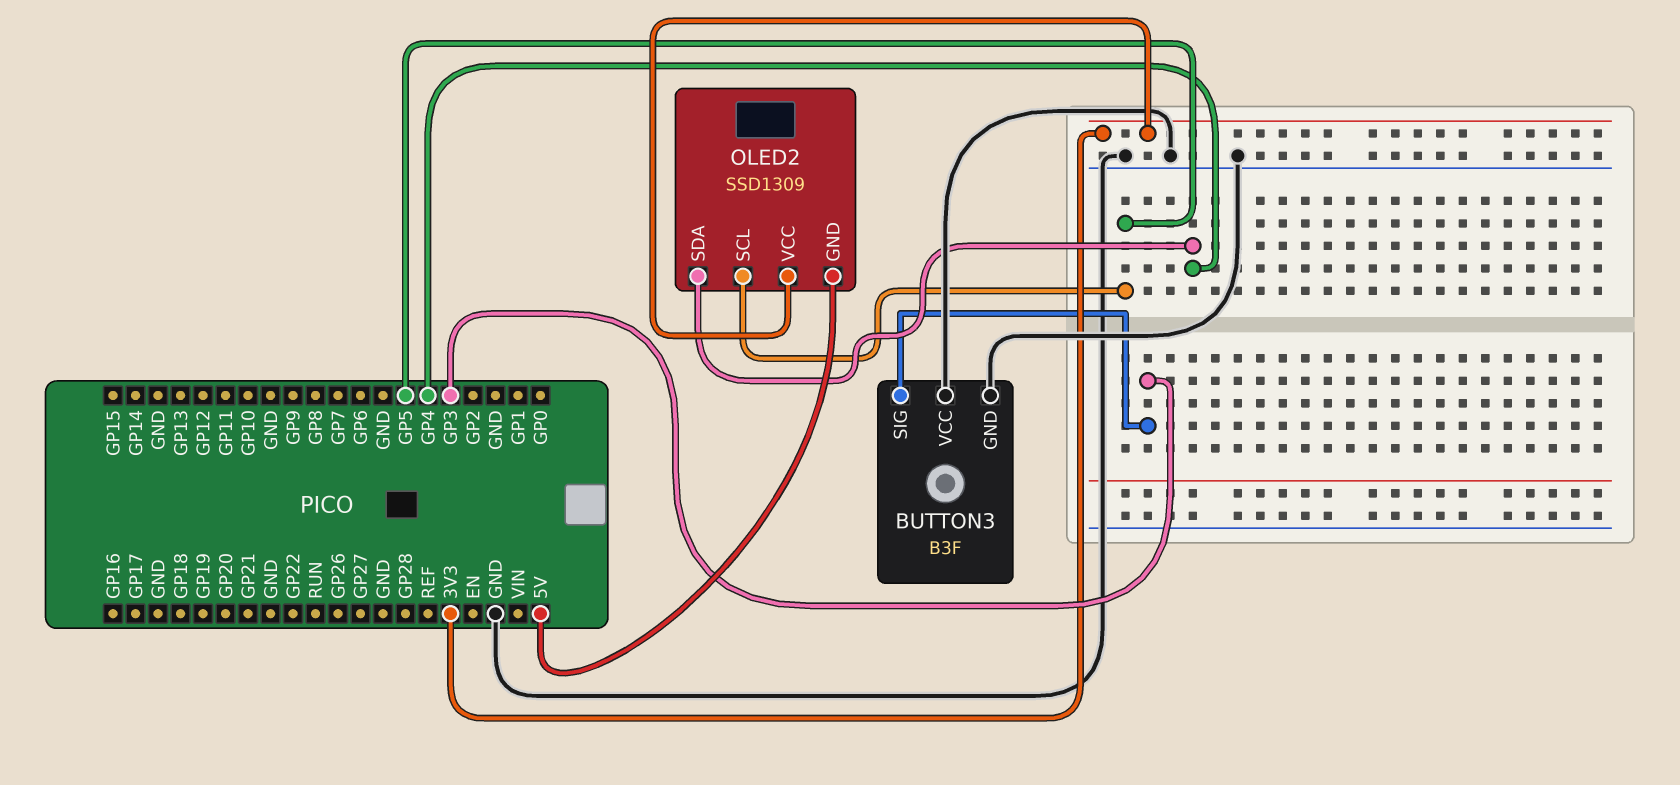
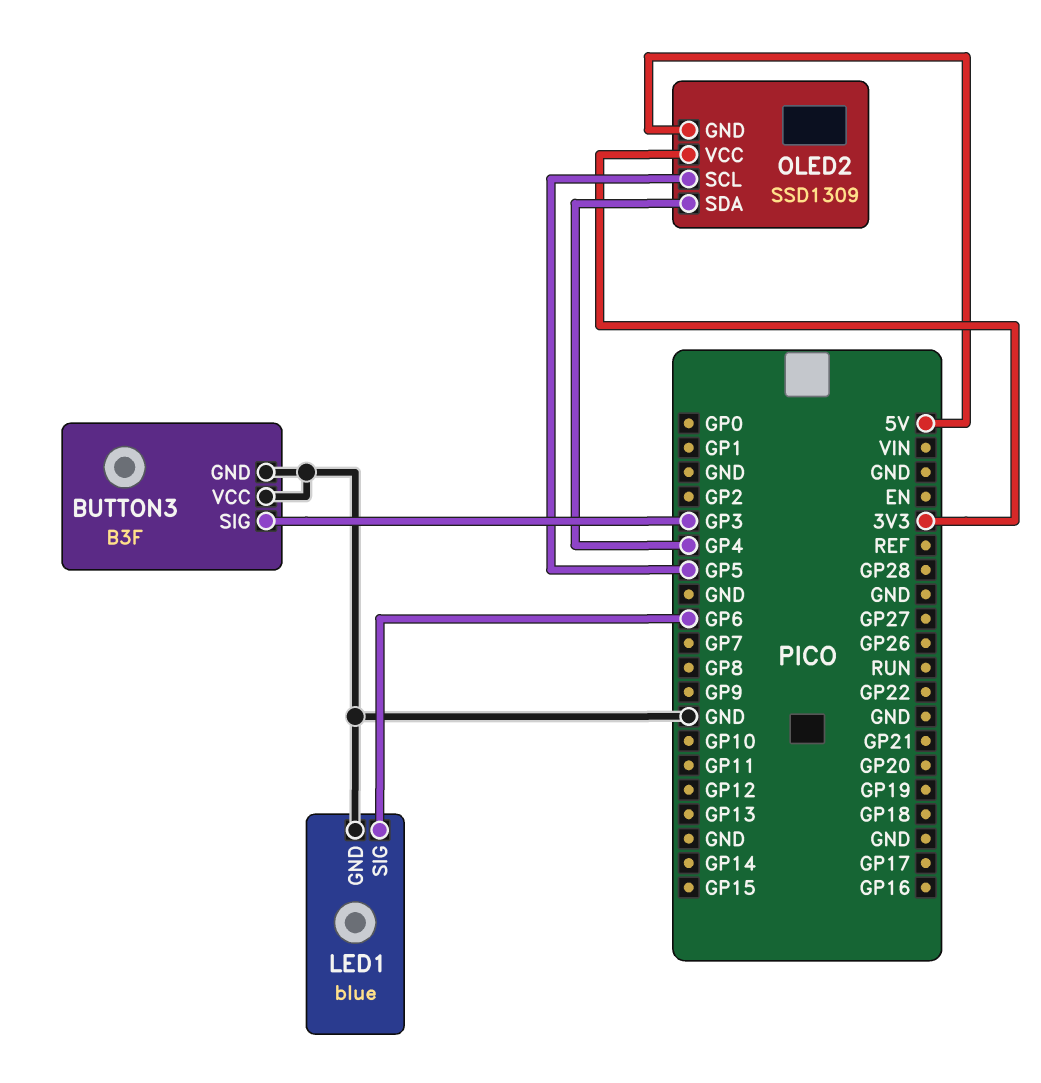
LED1: none -> blue
LED1 pin GND: none -> GND
LED1 pin SIG: none -> GP6

